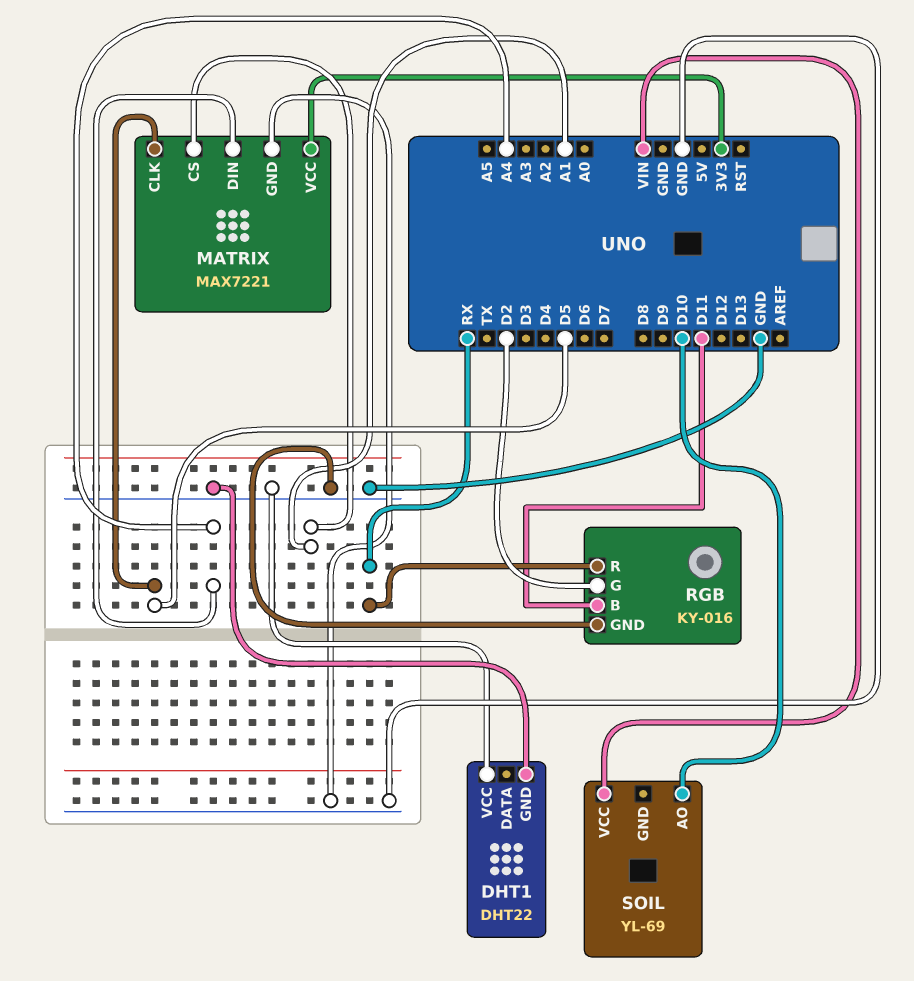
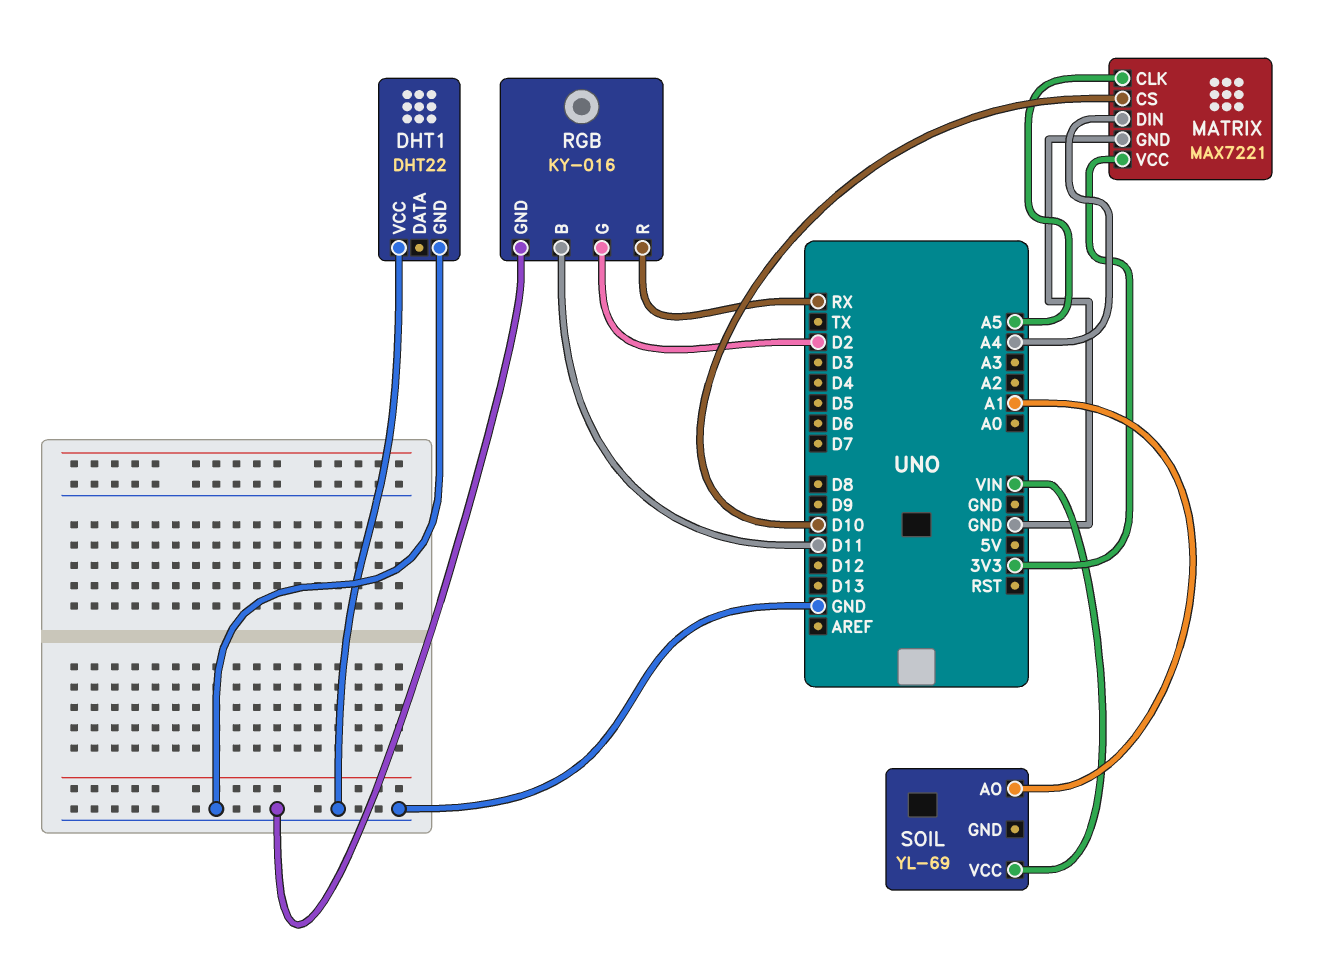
MATRIX pin CLK: D5 -> A5
MATRIX pin CS: A1 -> D10
SOIL pin AO: D10 -> A1

